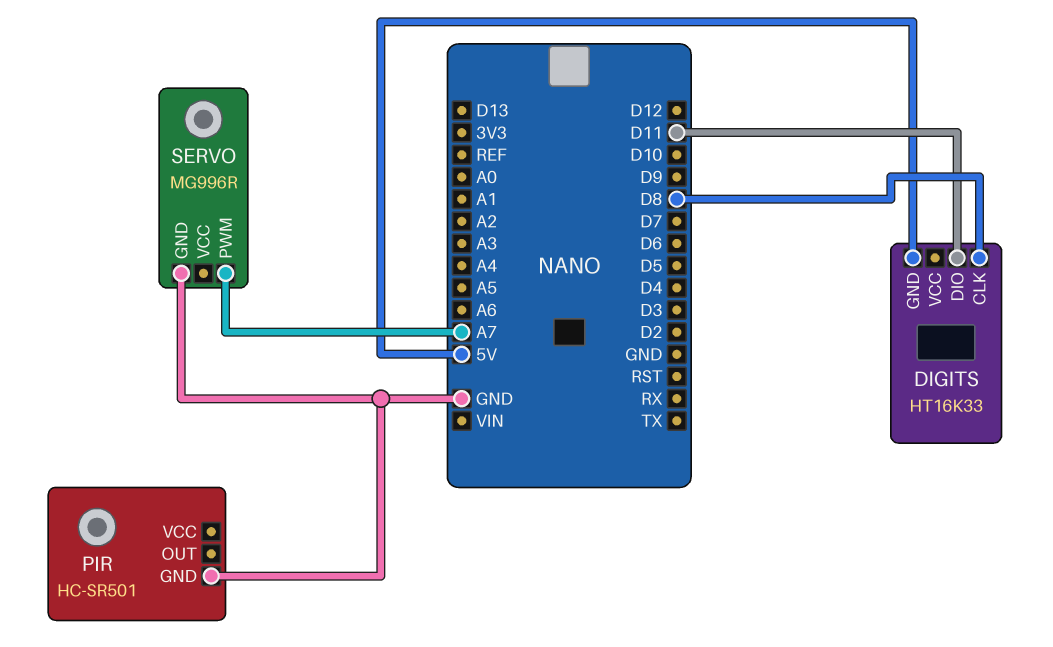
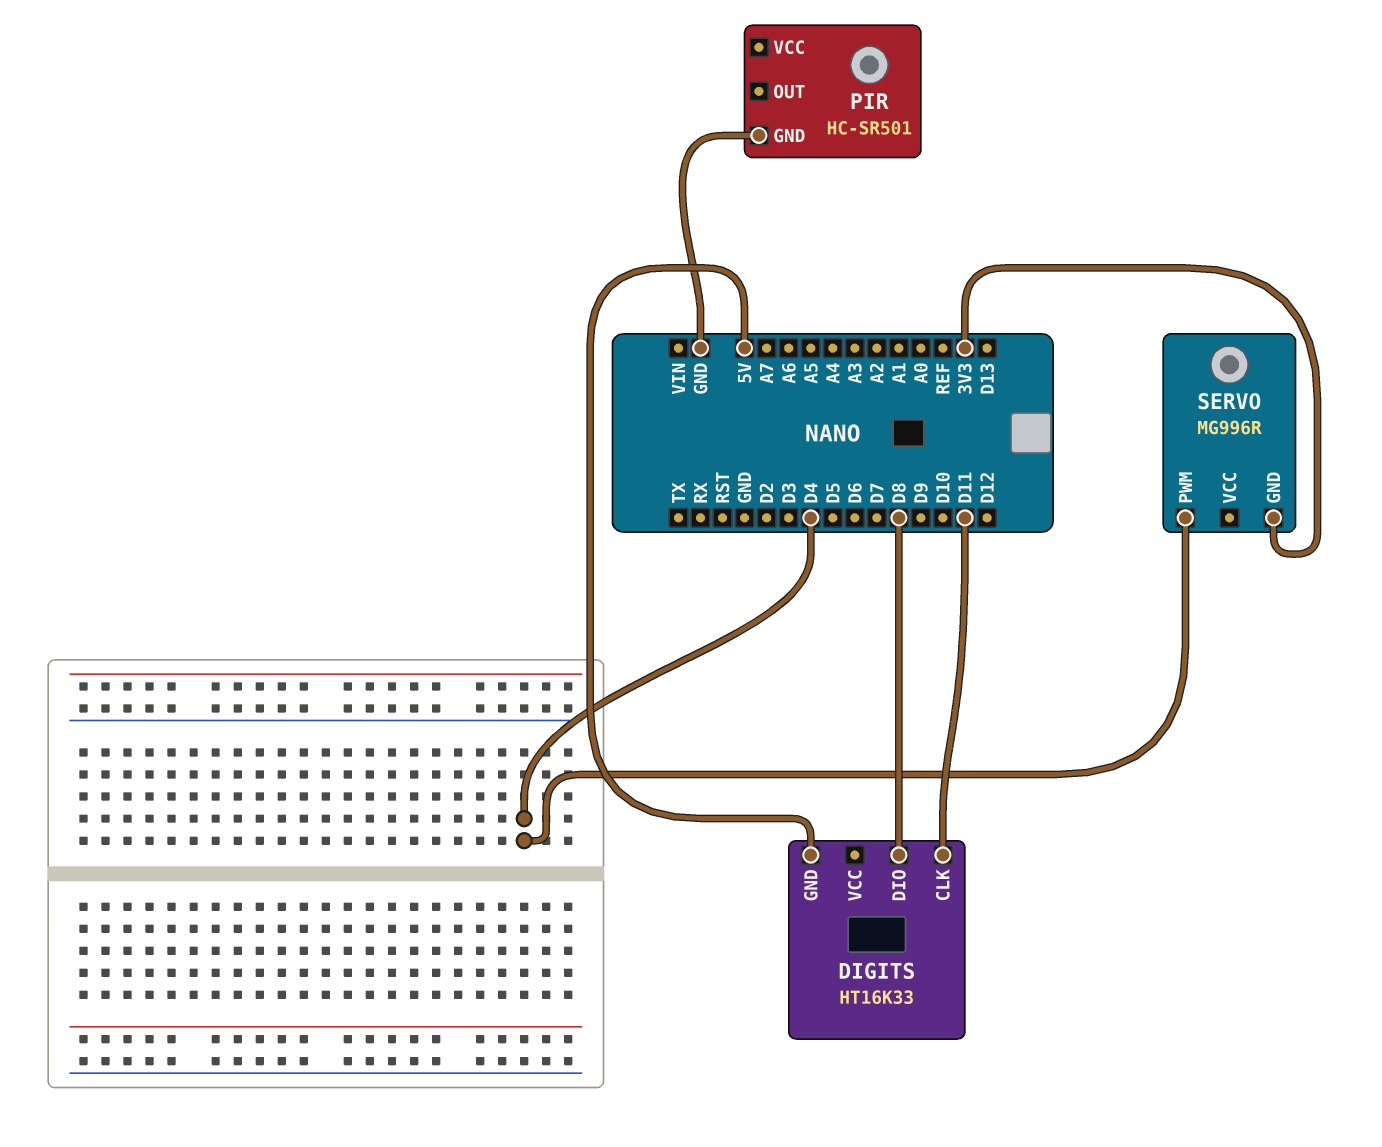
DIGITS pin CLK: D8 -> D11
DIGITS pin DIO: D11 -> D8
SERVO pin GND: GND -> 3V3
SERVO pin PWM: A7 -> D4

